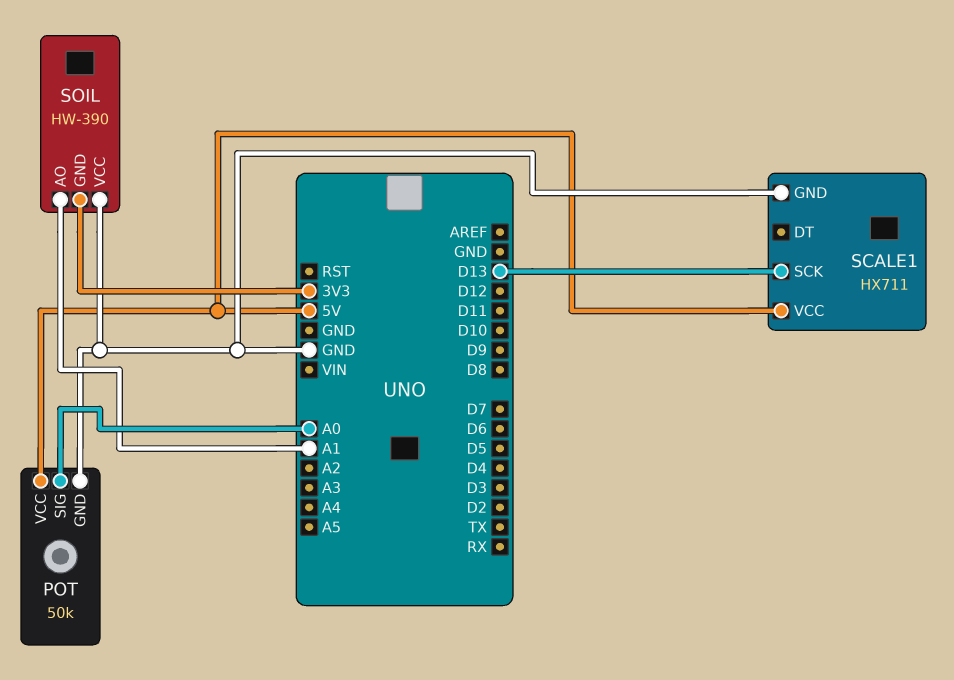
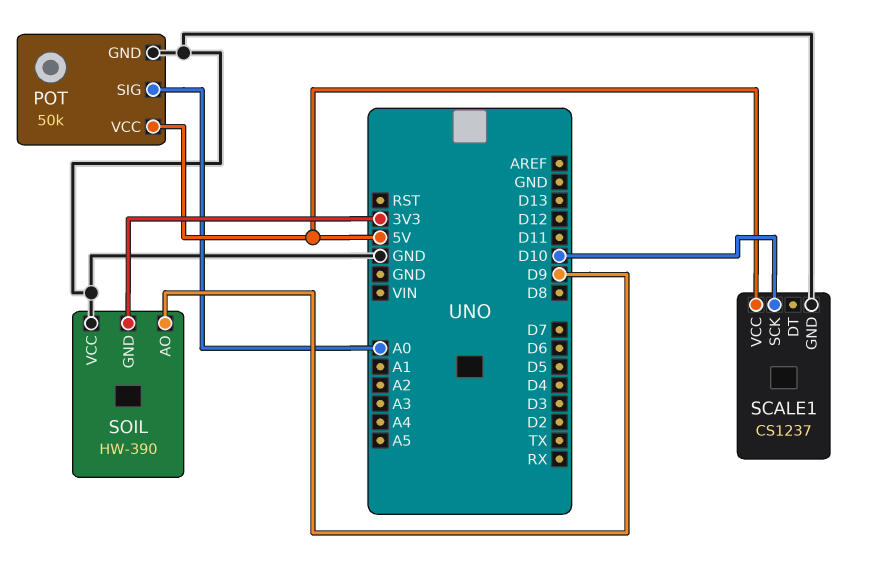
SCALE1: HX711 -> CS1237
SCALE1 pin SCK: D13 -> D10
SOIL pin AO: A1 -> D9

